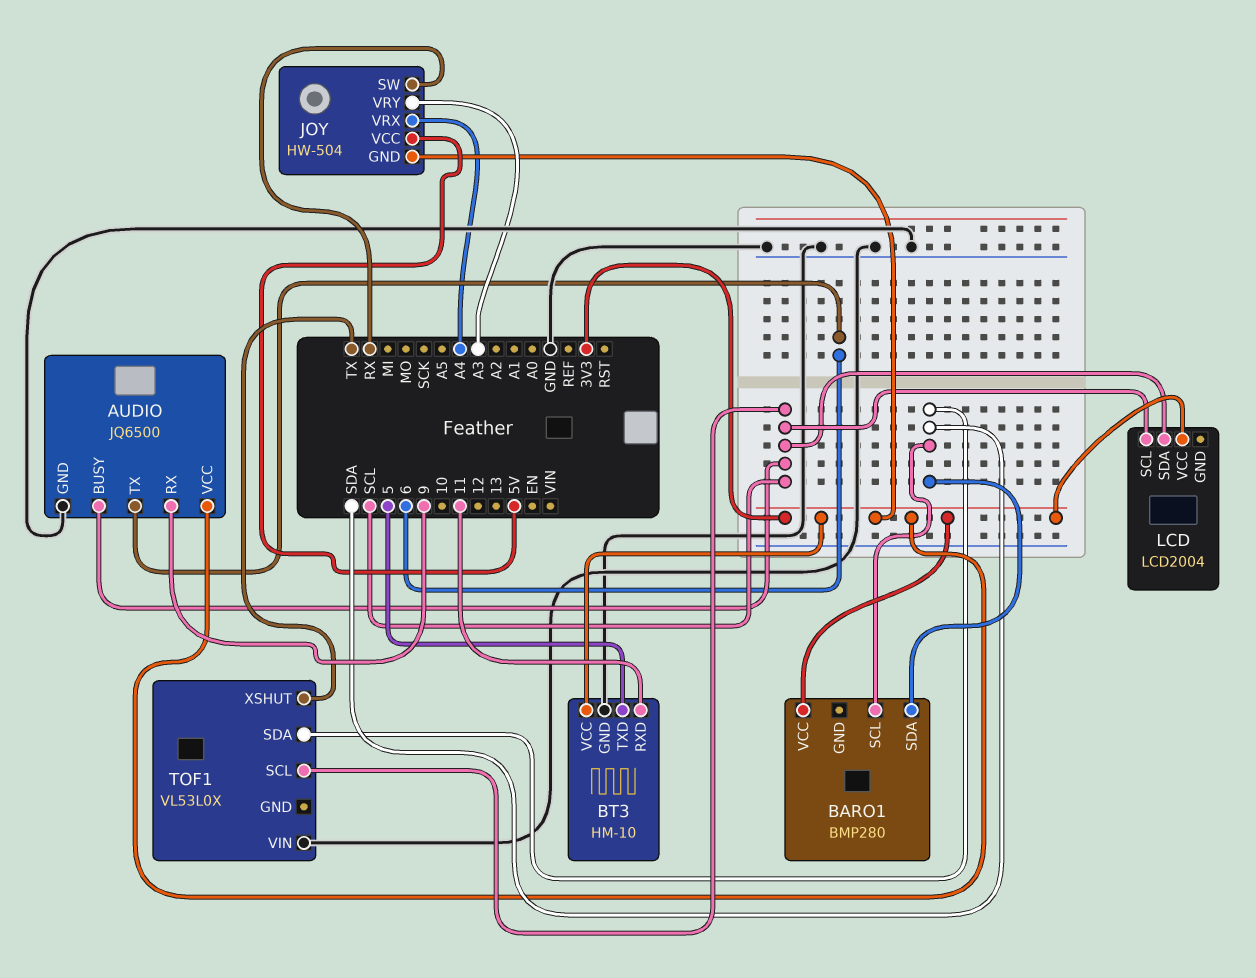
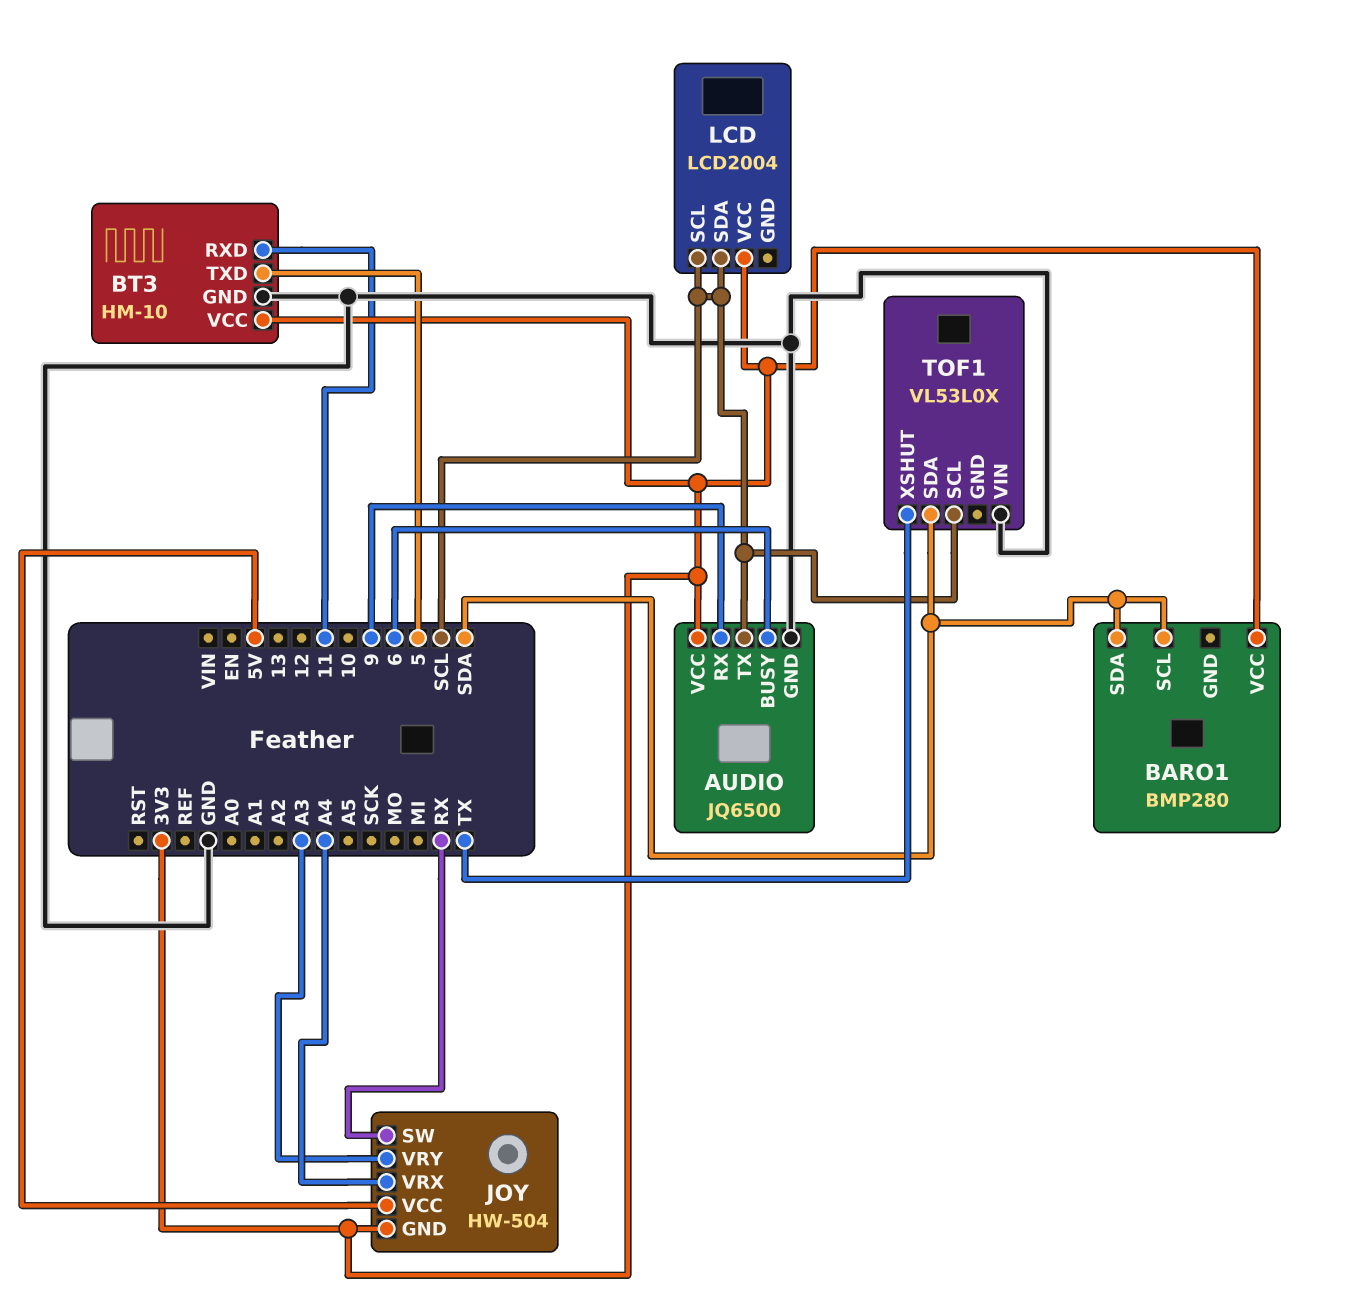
AUDIO pin BUSY: SCL -> 6
AUDIO pin TX: 6 -> SCL

